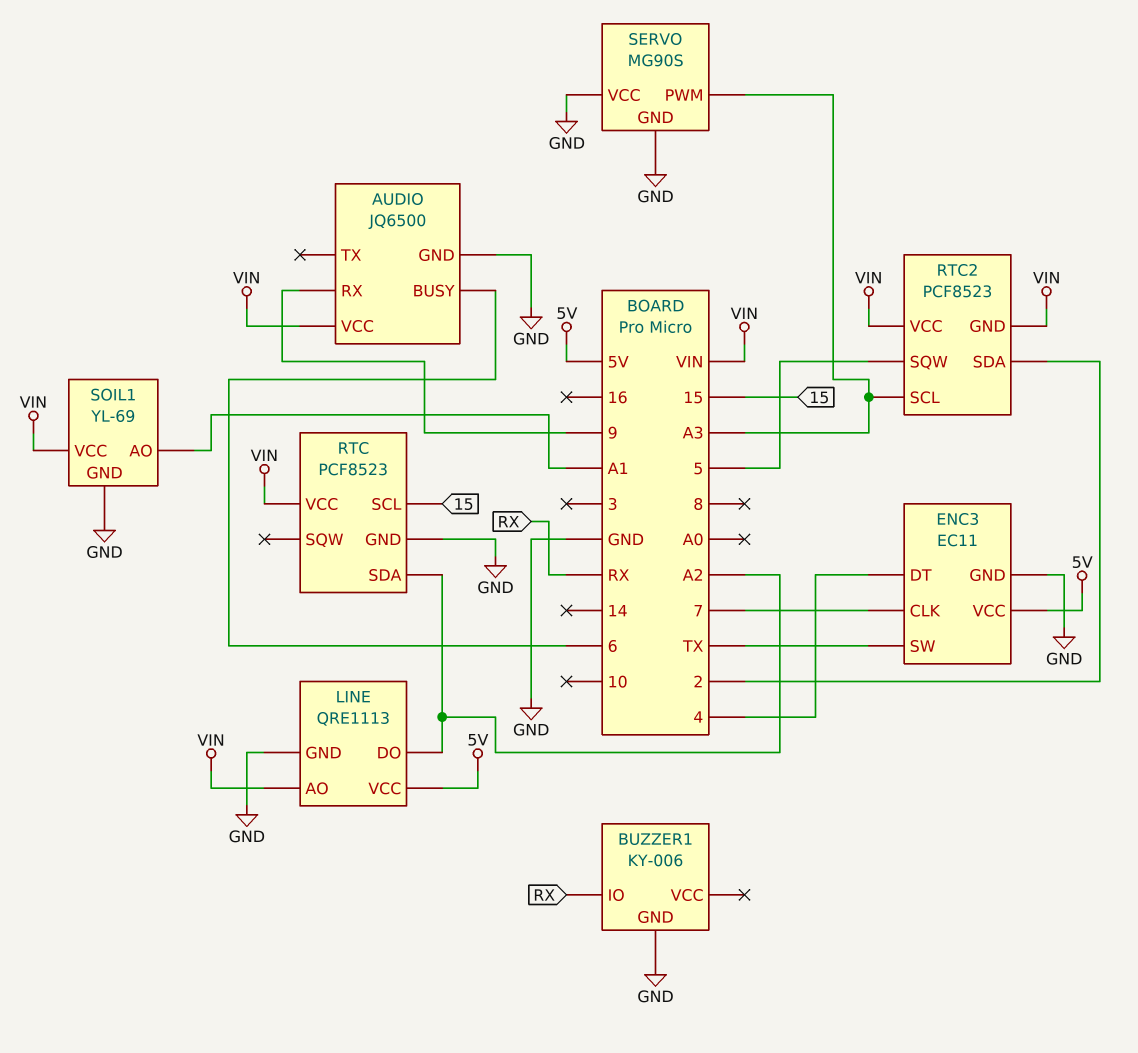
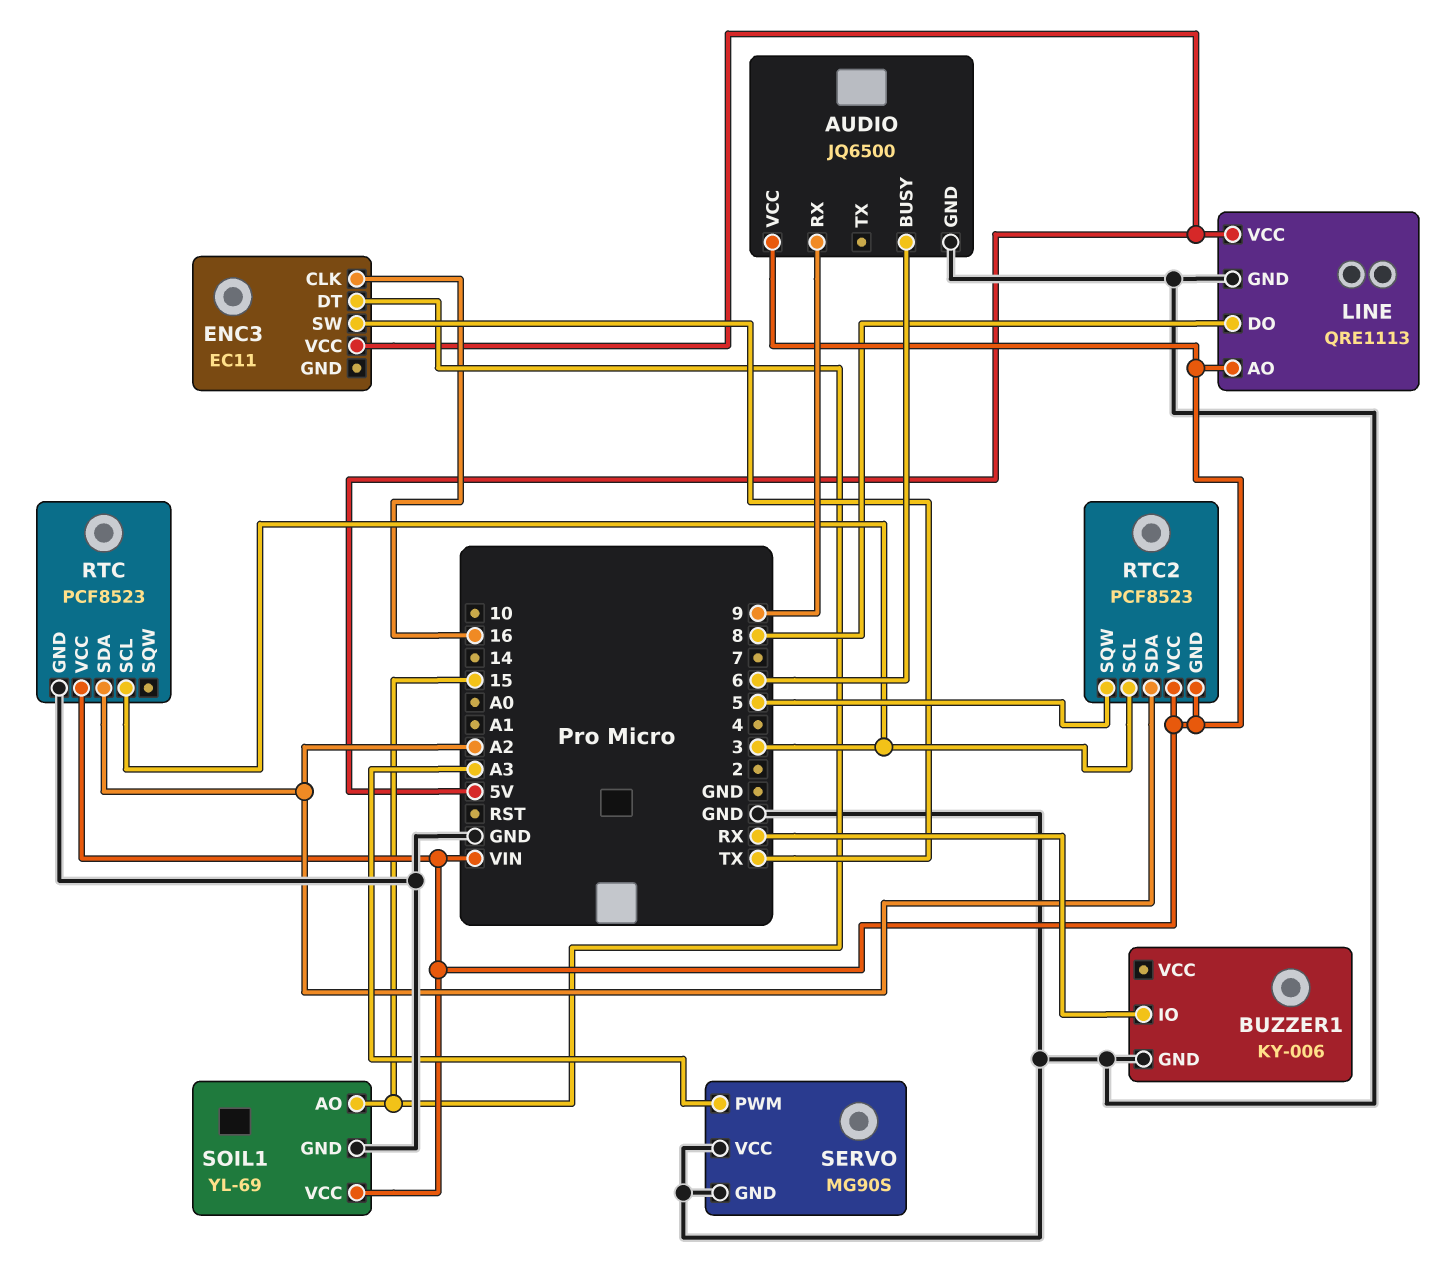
ENC3 pin CLK: 7 -> 16
ENC3 pin DT: 4 -> 15
ENC3 pin GND: GND -> none
LINE pin DO: A2 -> 8
RTC pin SCL: 15 -> 3
RTC2 pin SCL: A3 -> 3
RTC2 pin SDA: 2 -> A2
SOIL1 pin AO: A1 -> 15

